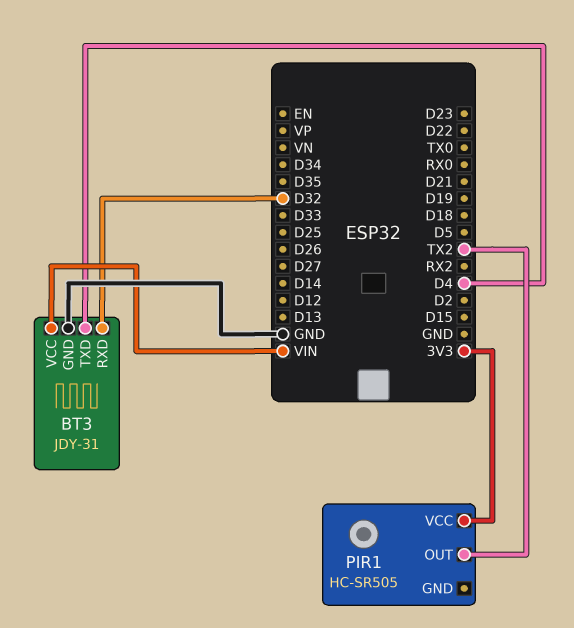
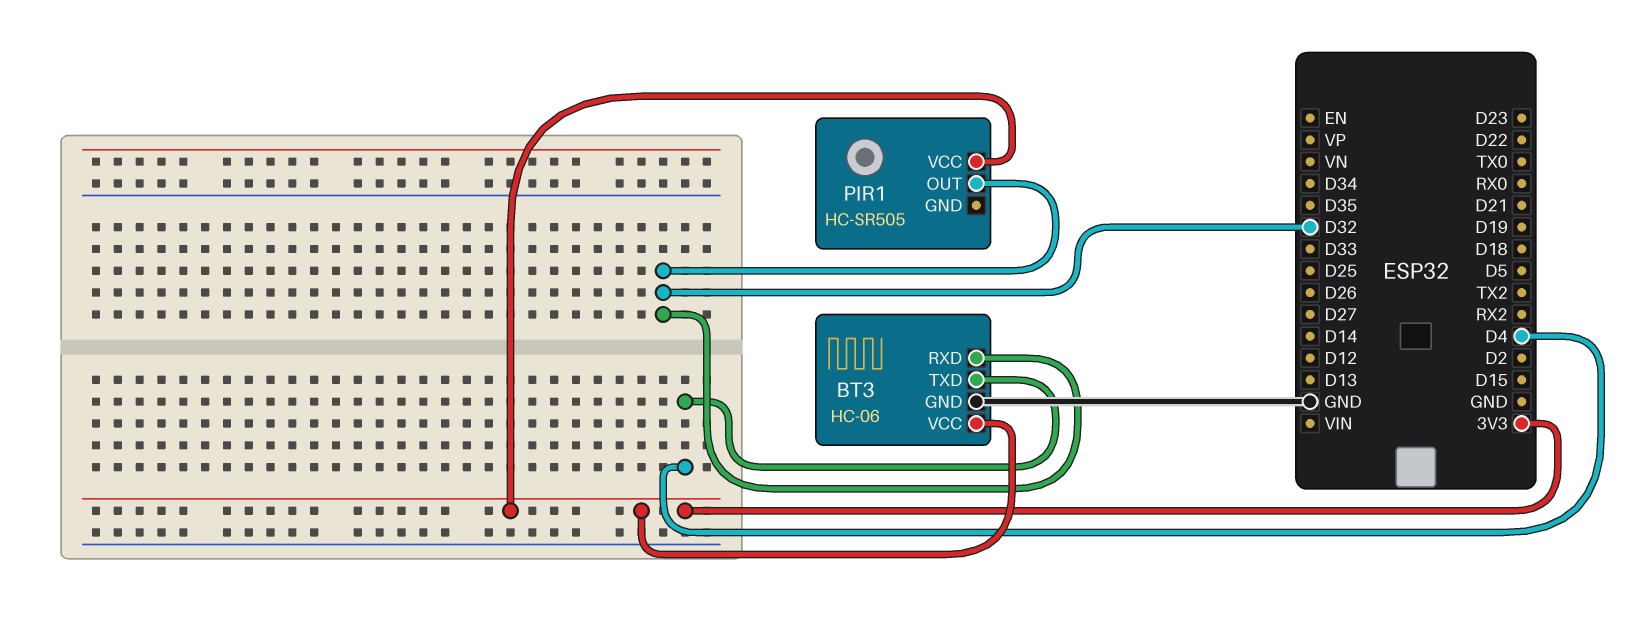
BT3: JDY-31 -> HC-06
BT3 pin VCC: VIN -> 3V3
PIR1 pin OUT: TX2 -> D32

